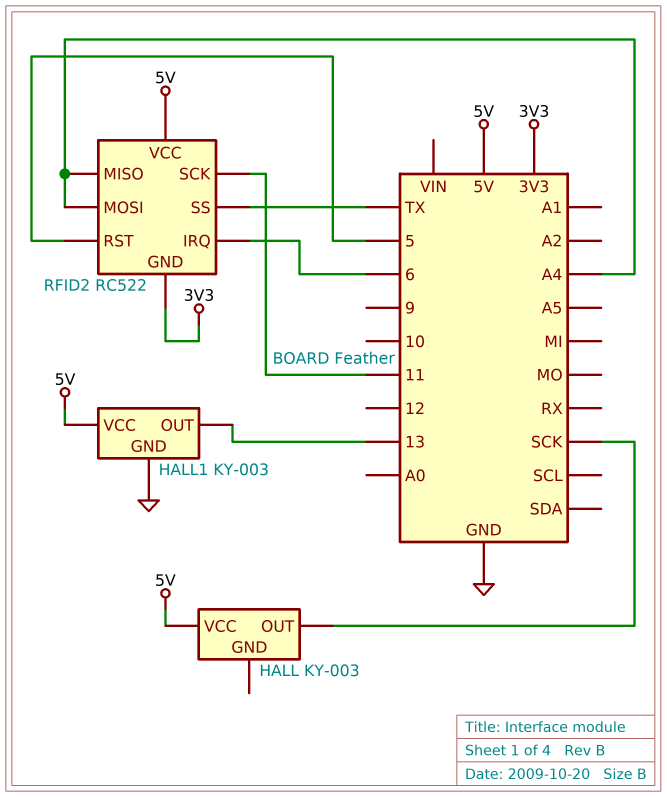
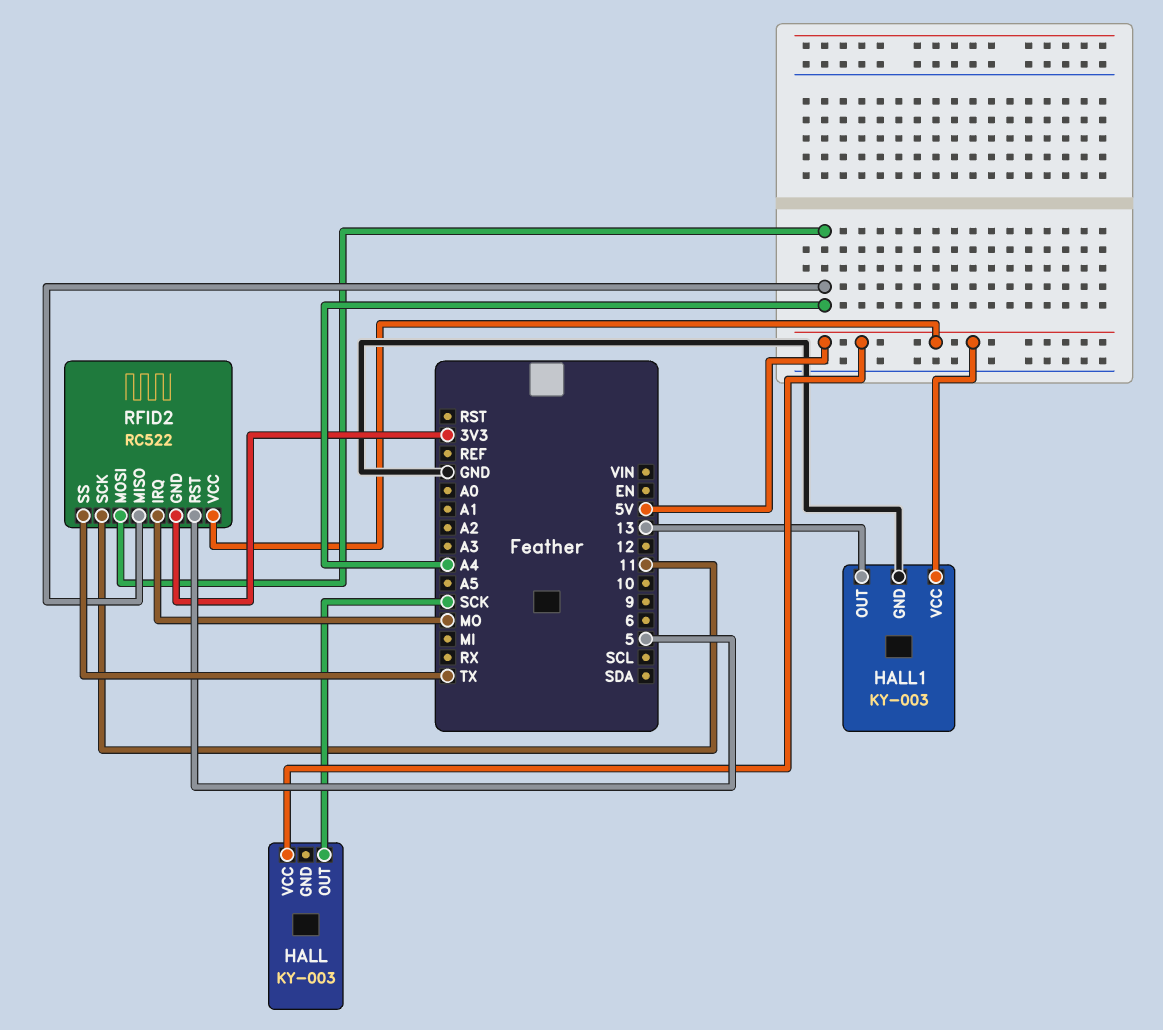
RFID2 pin IRQ: 6 -> MO

